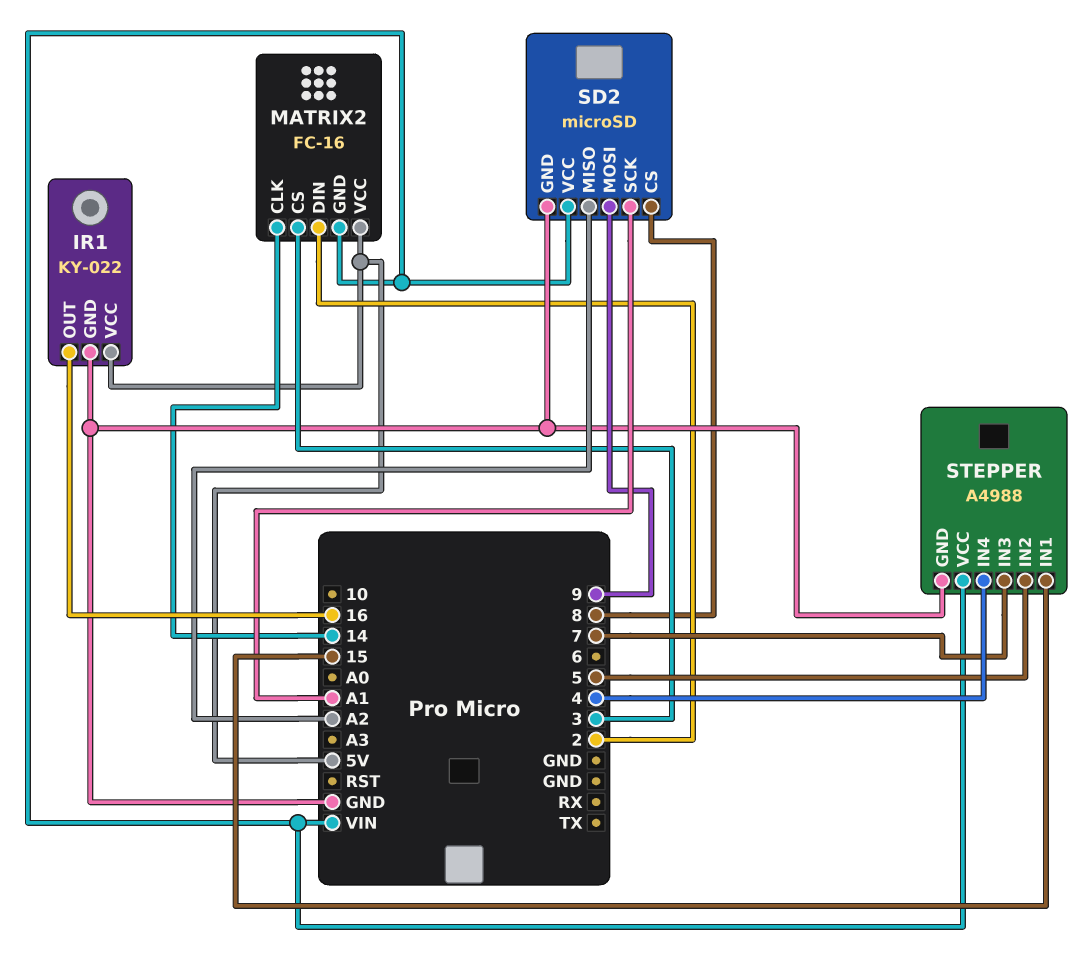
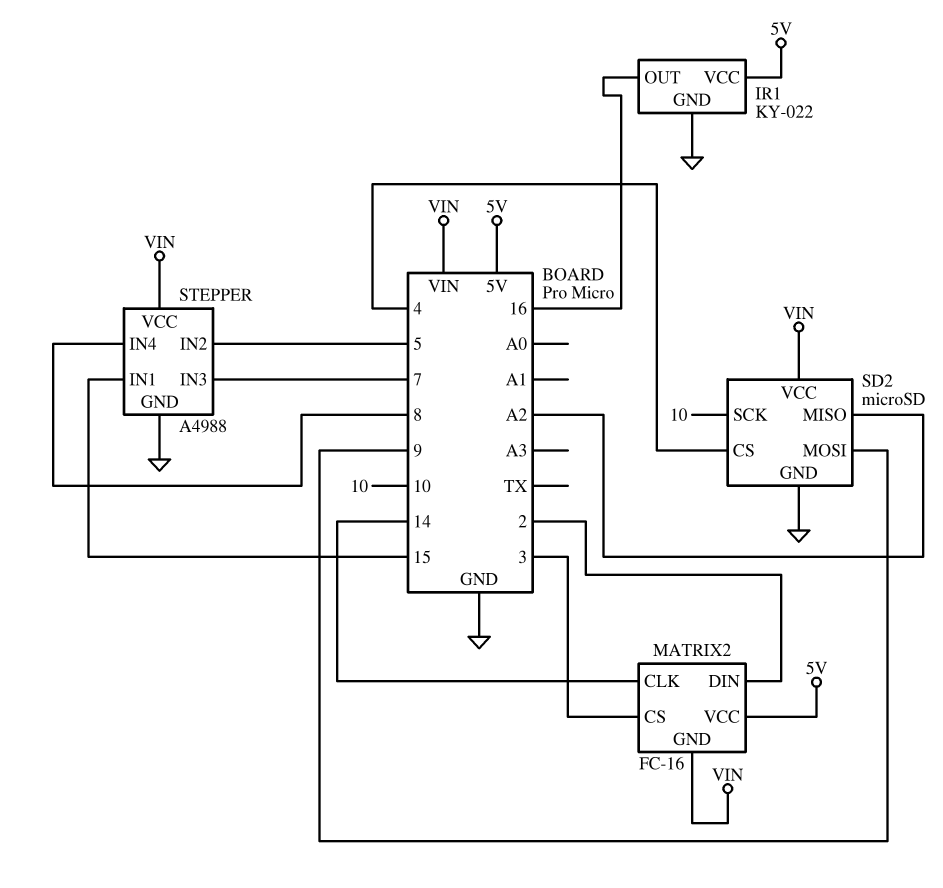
SD2 pin CS: 8 -> 4
SD2 pin SCK: A1 -> 10
STEPPER pin IN4: 4 -> 8

